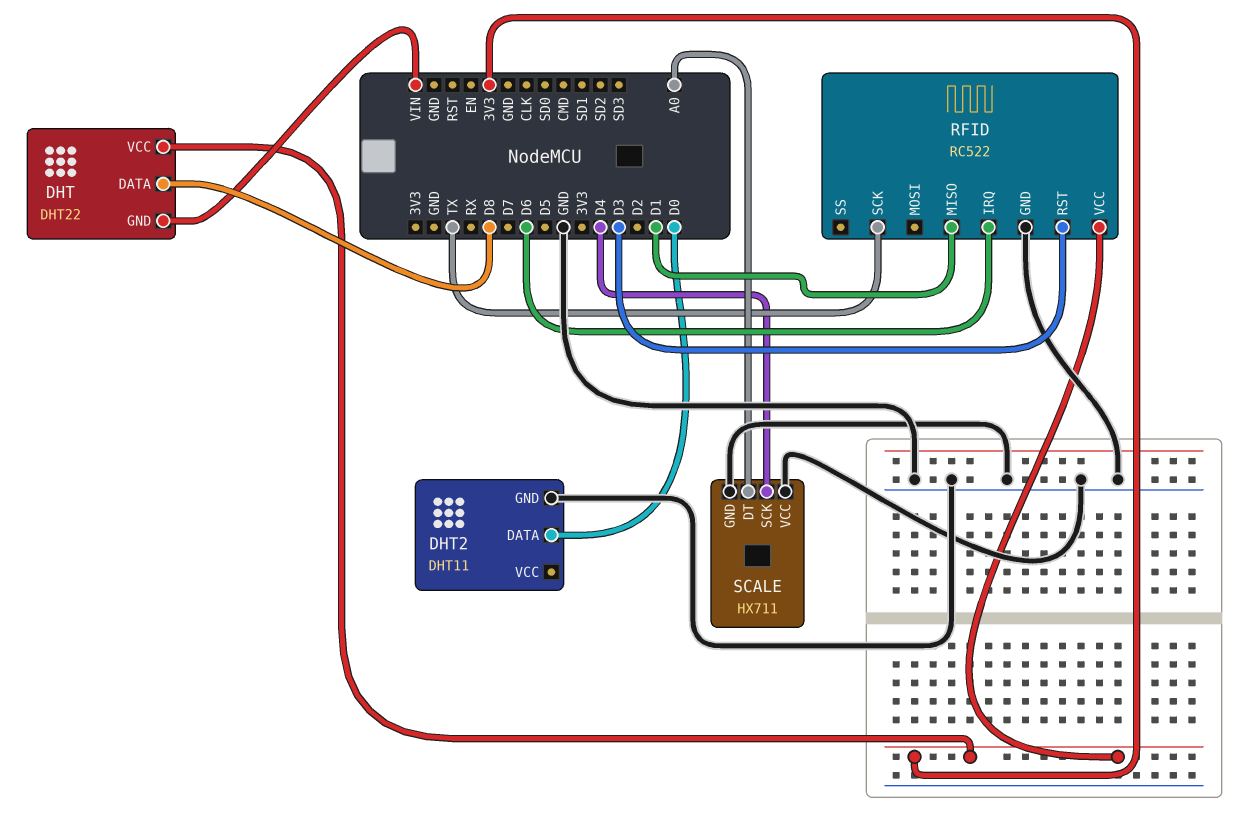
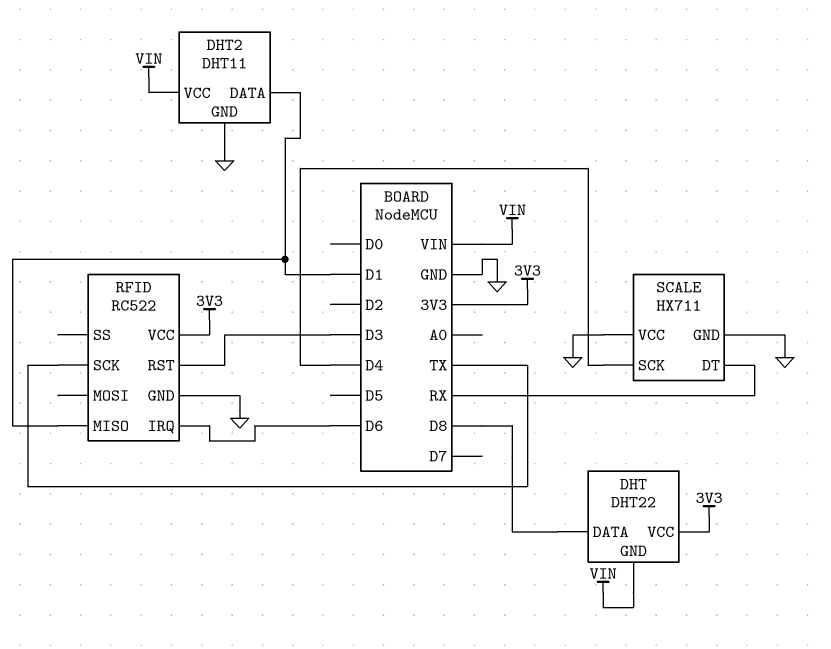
DHT2 pin DATA: D0 -> D1
DHT2 pin VCC: none -> VIN
SCALE pin DT: A0 -> RX

